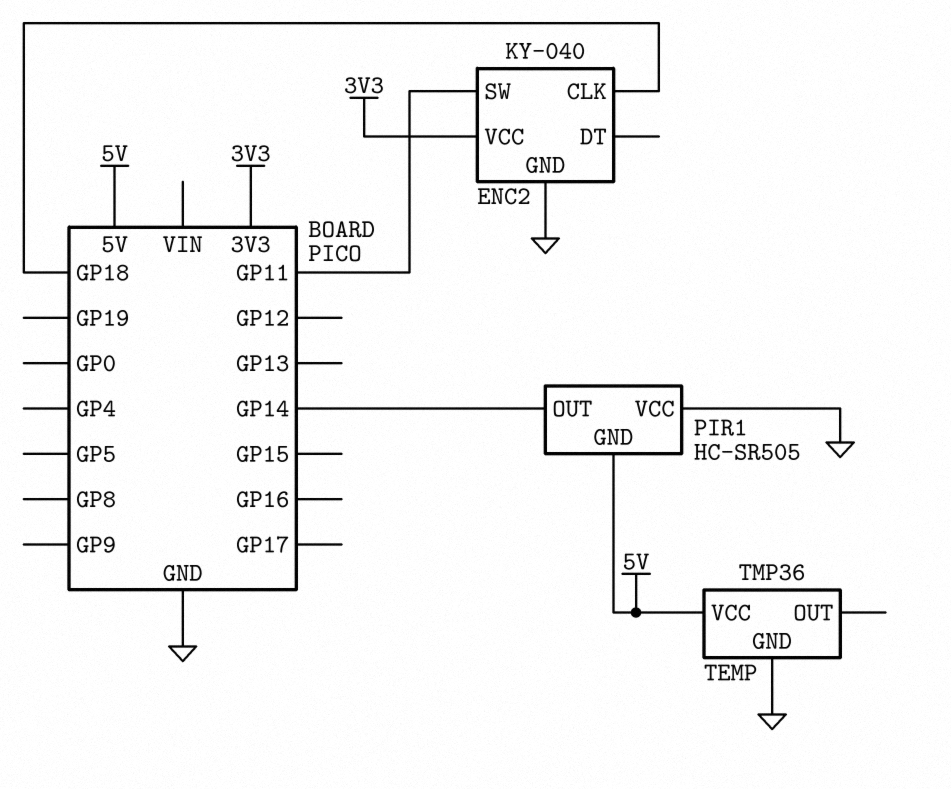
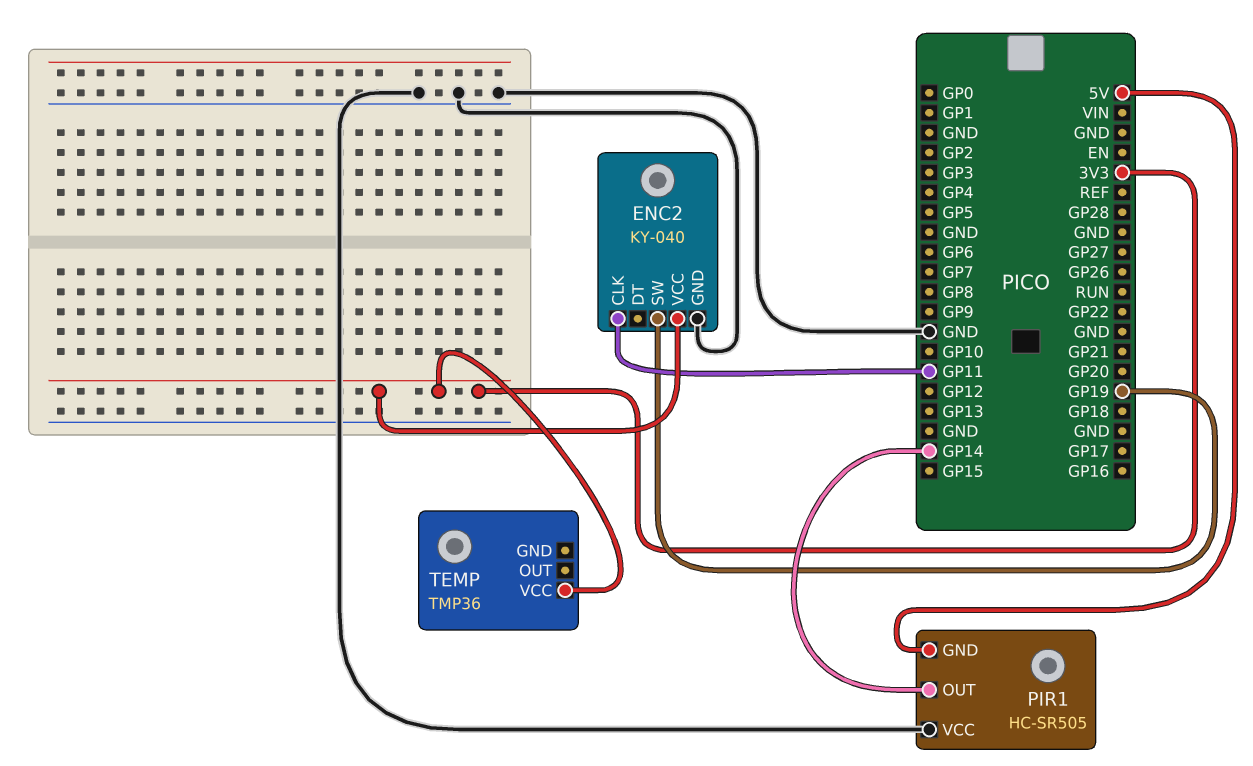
ENC2 pin CLK: GP18 -> GP11
ENC2 pin SW: GP11 -> GP19
TEMP pin GND: GND -> none
TEMP pin VCC: 5V -> 3V3

